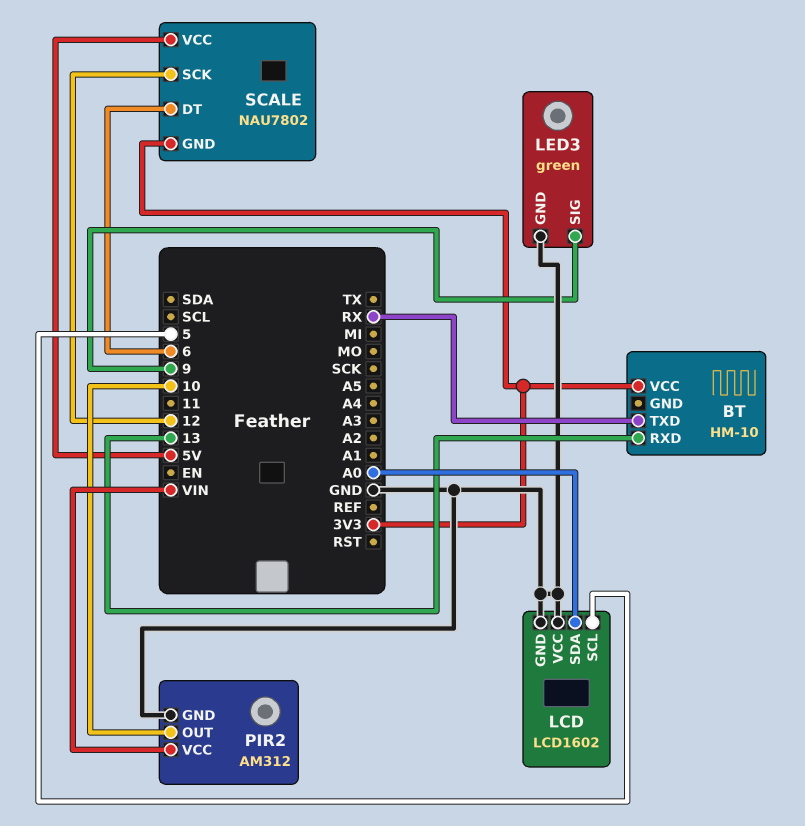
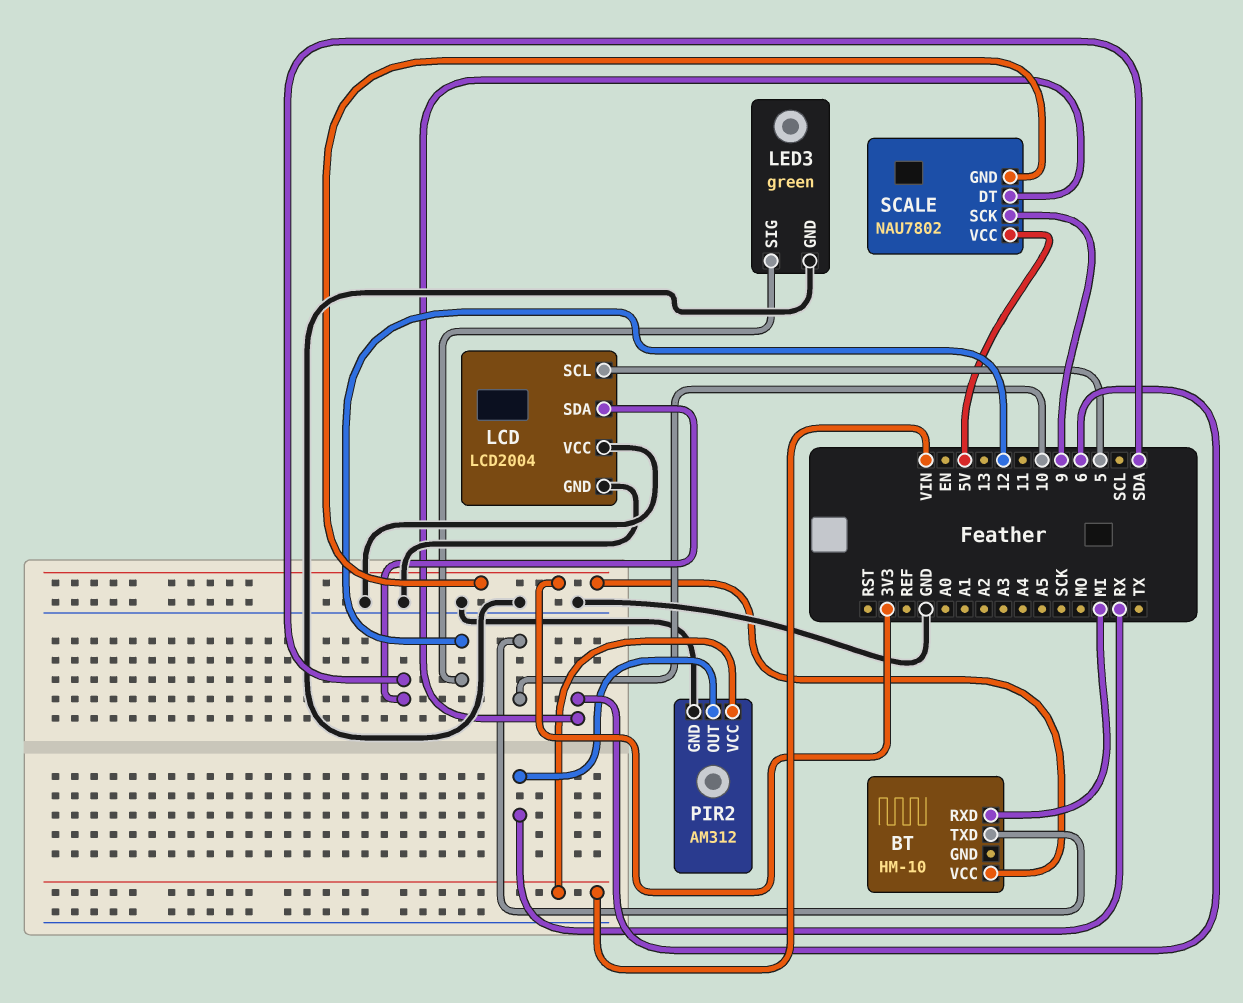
BT pin RXD: 13 -> MI
BT pin TXD: RX -> 10
LCD: LCD1602 -> LCD2004
LCD pin SDA: A0 -> SDA
LED3 pin SIG: 9 -> 12
PIR2 pin OUT: 10 -> RX
SCALE pin SCK: 12 -> 9

